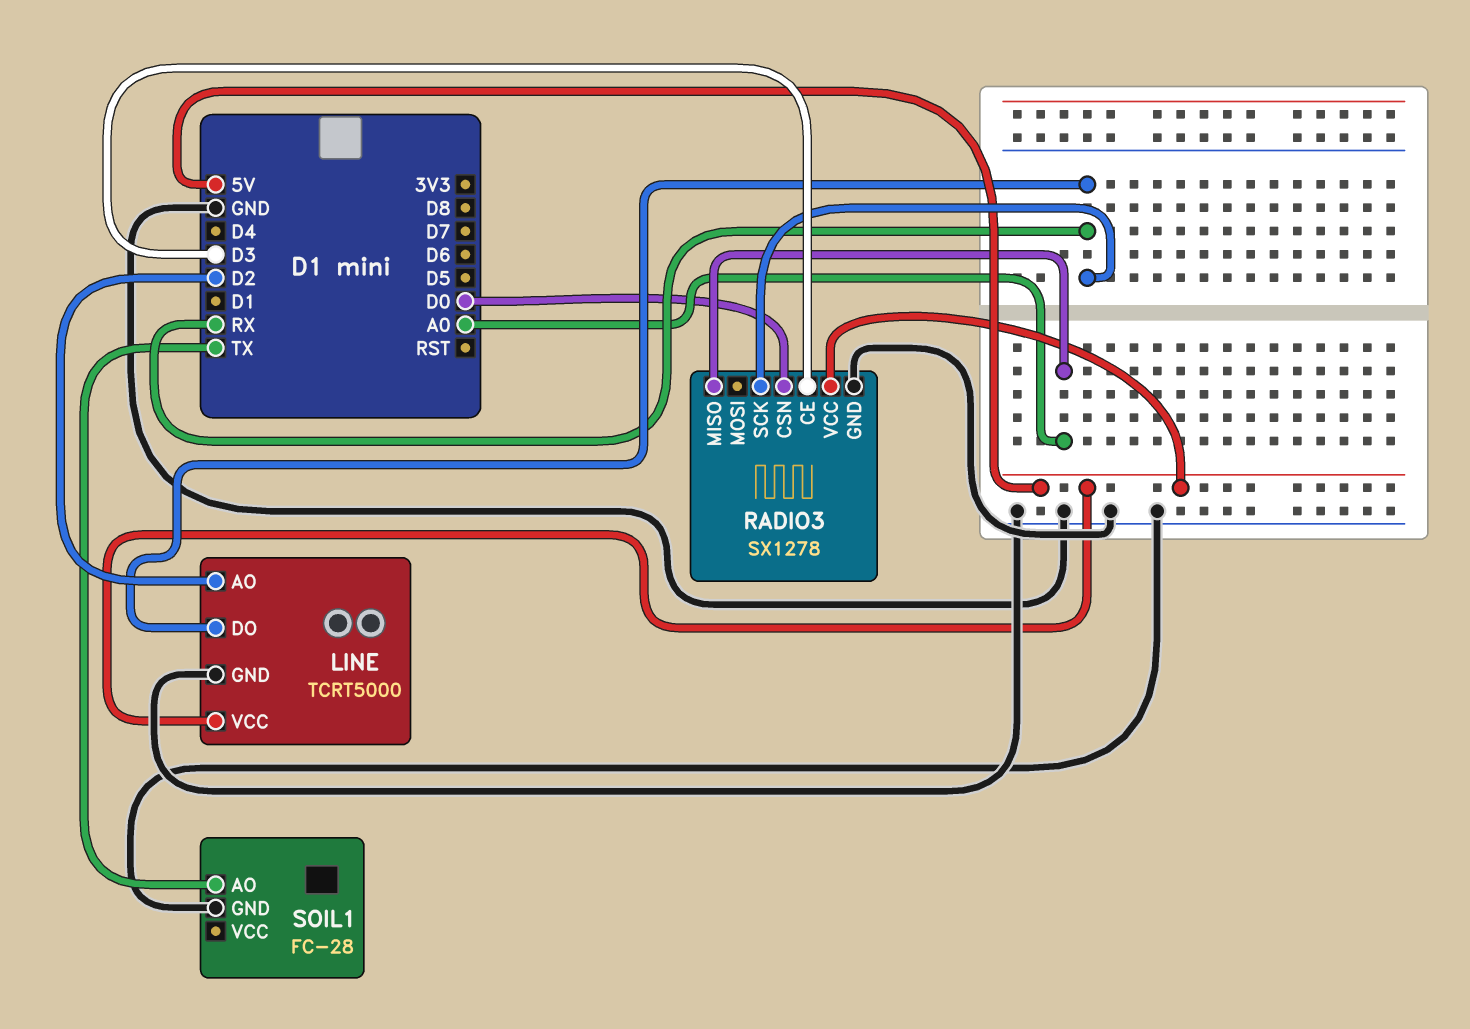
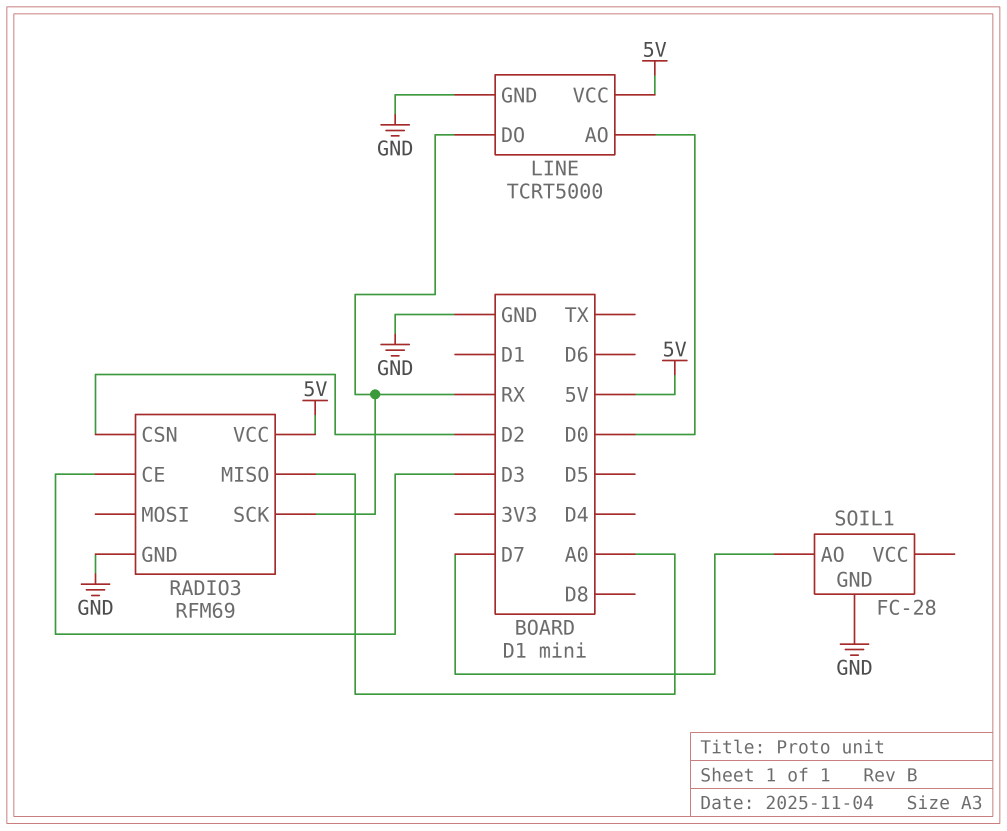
LINE pin AO: D2 -> D0
RADIO3: SX1278 -> RFM69
RADIO3 pin CSN: D0 -> D2
SOIL1 pin AO: TX -> D7

